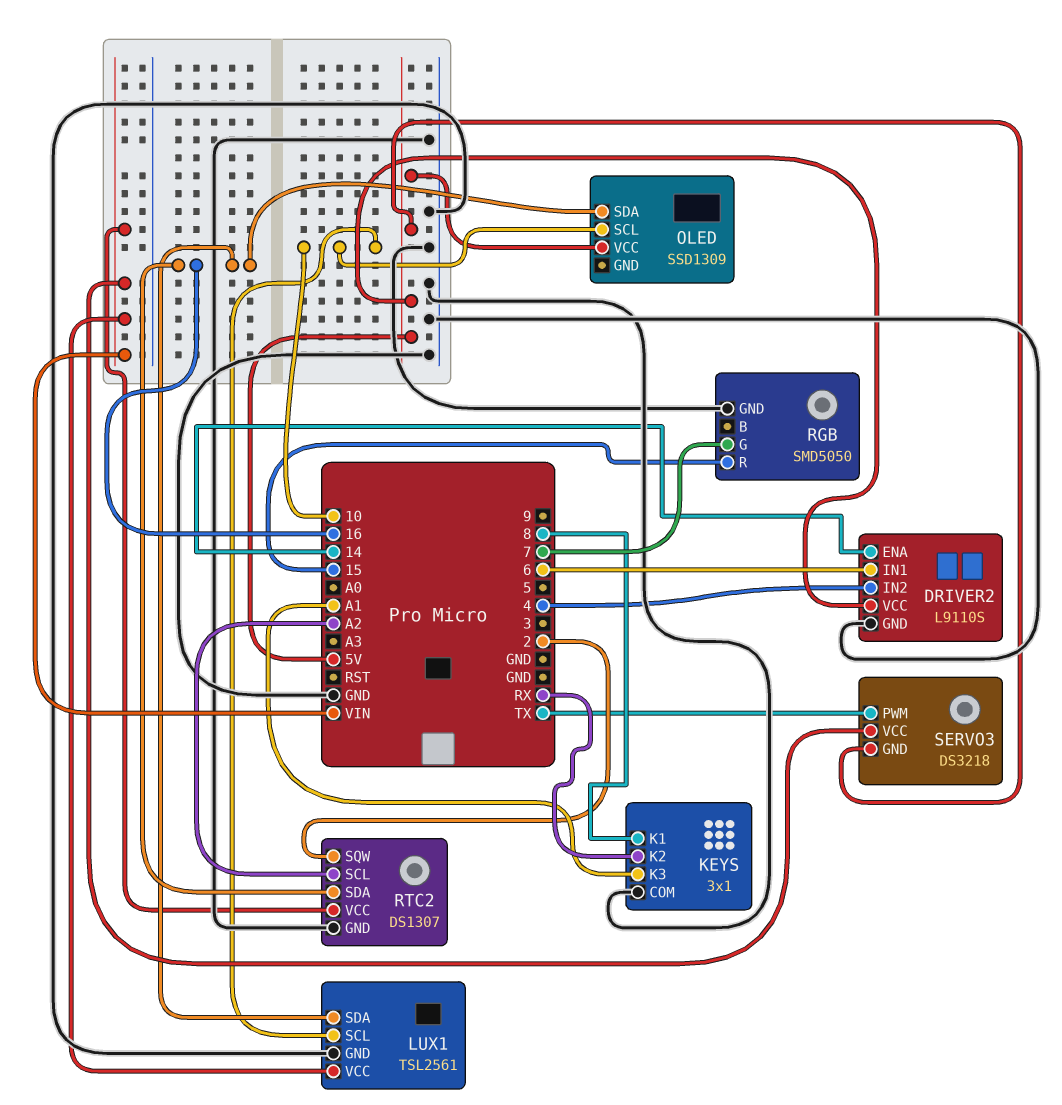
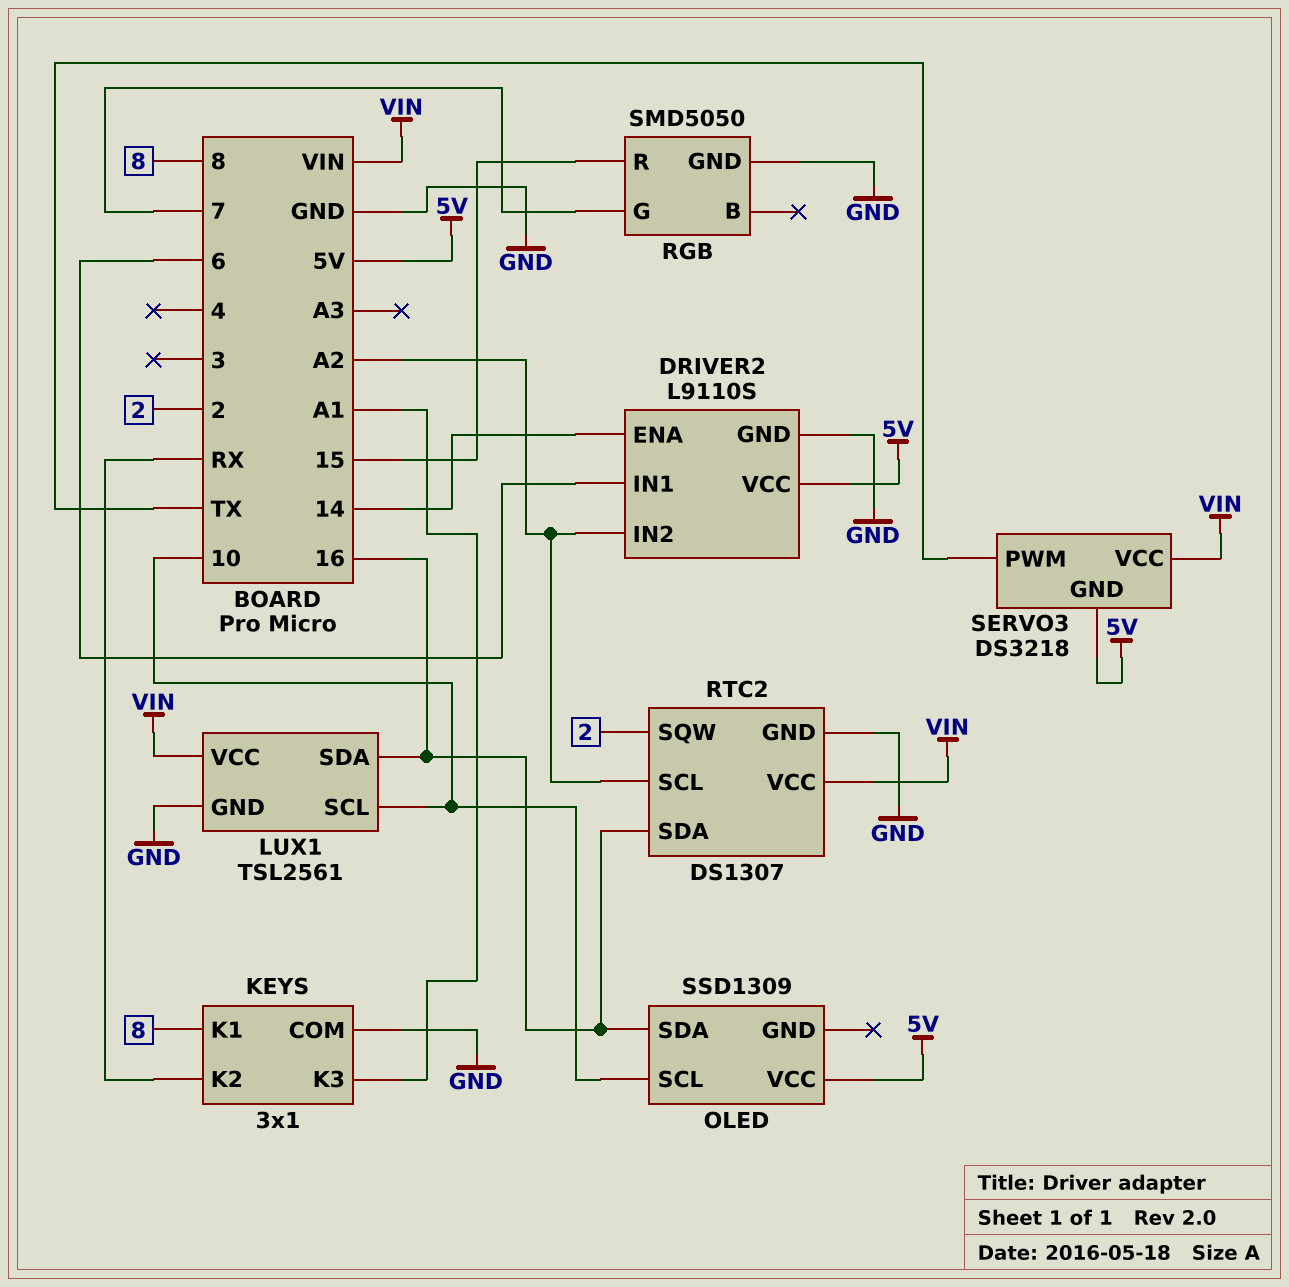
DRIVER2 pin IN2: 4 -> A2

